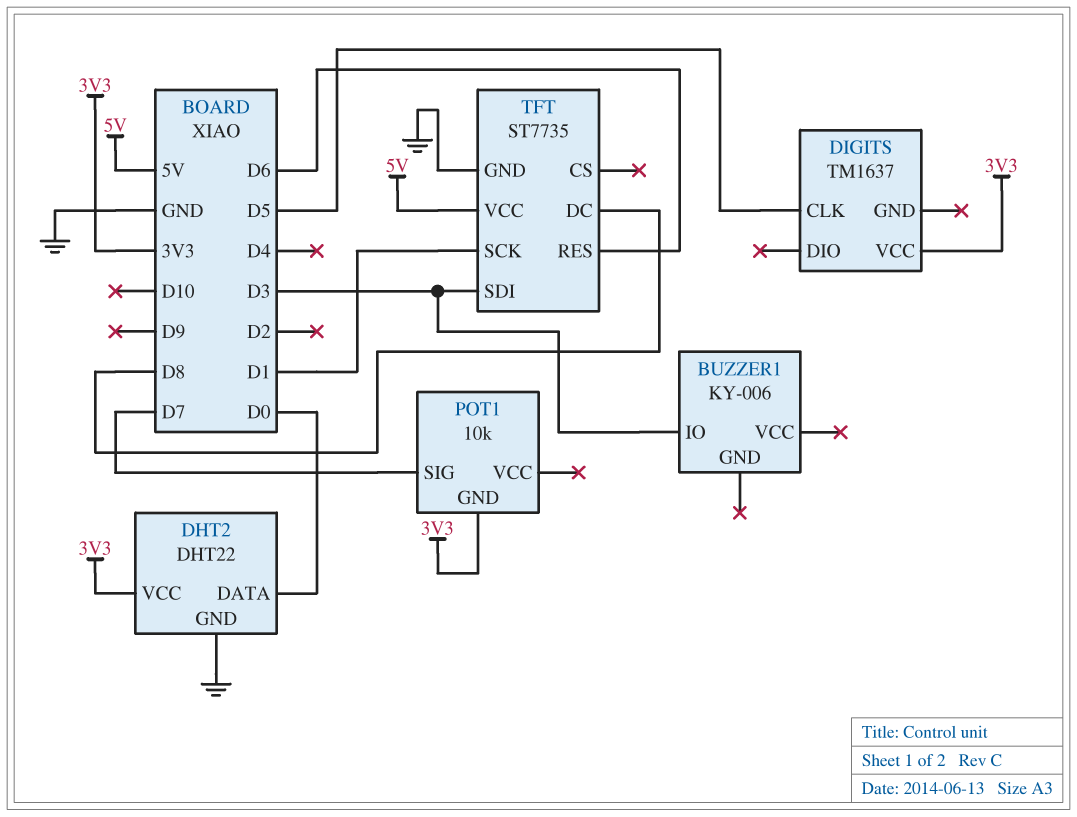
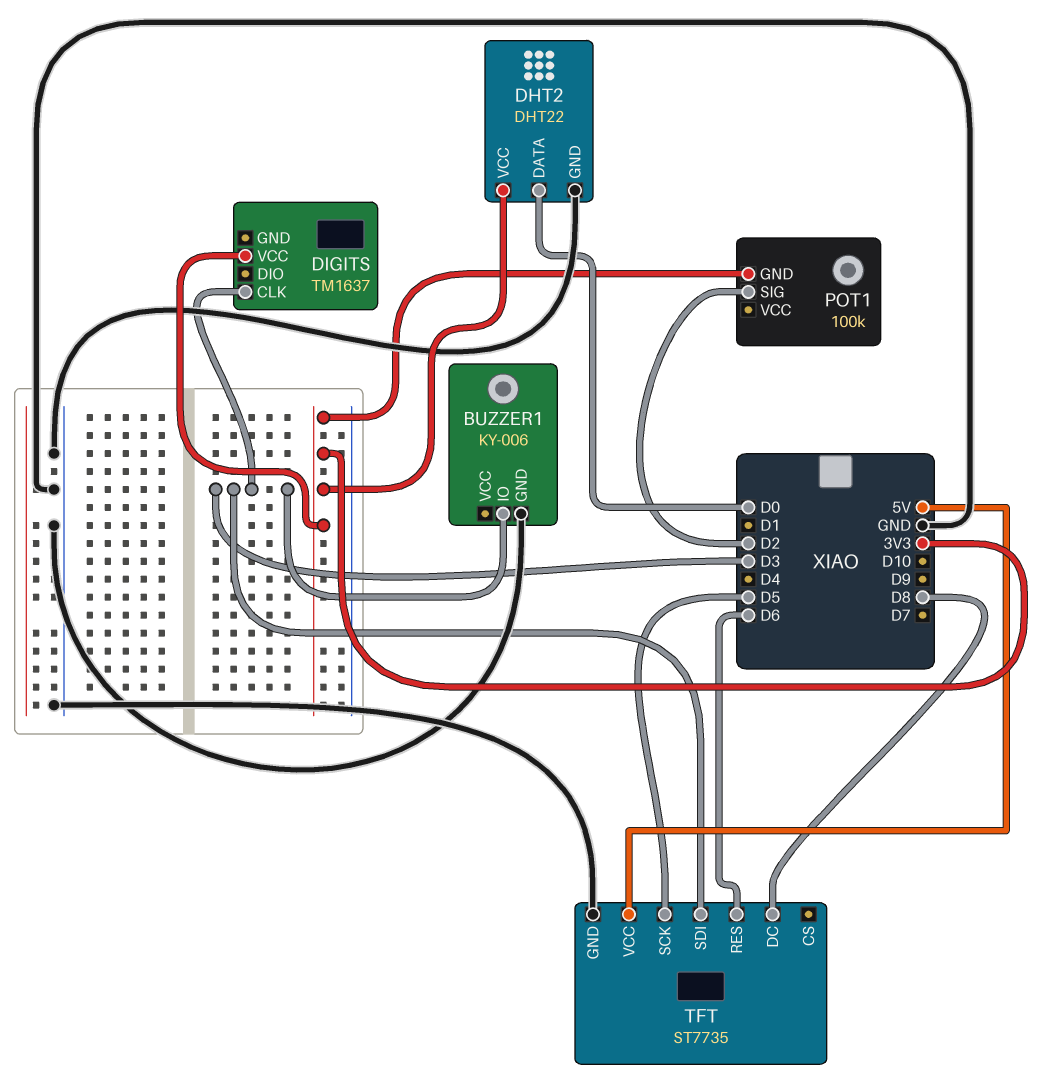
BUZZER1 pin GND: none -> GND
DIGITS pin CLK: D5 -> D3
POT1: 10k -> 100k
POT1 pin SIG: D7 -> D2
TFT pin SCK: D1 -> D5

